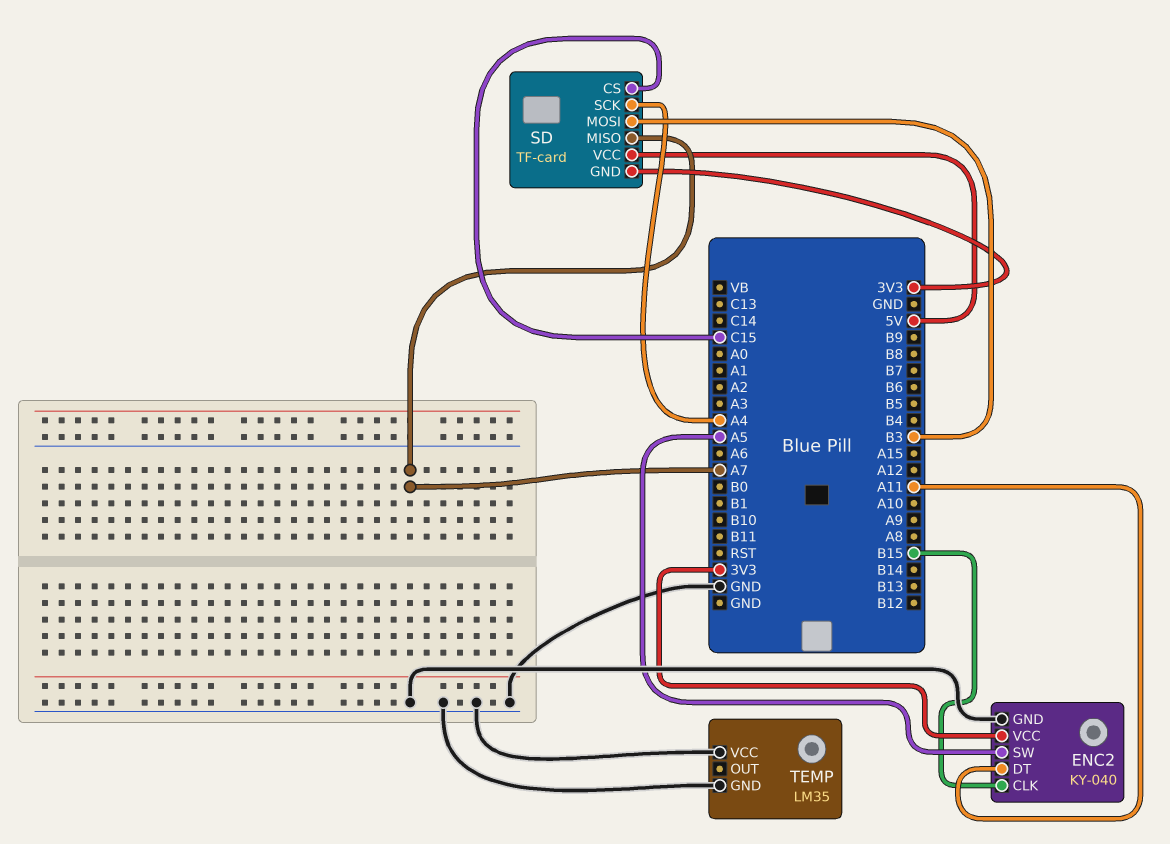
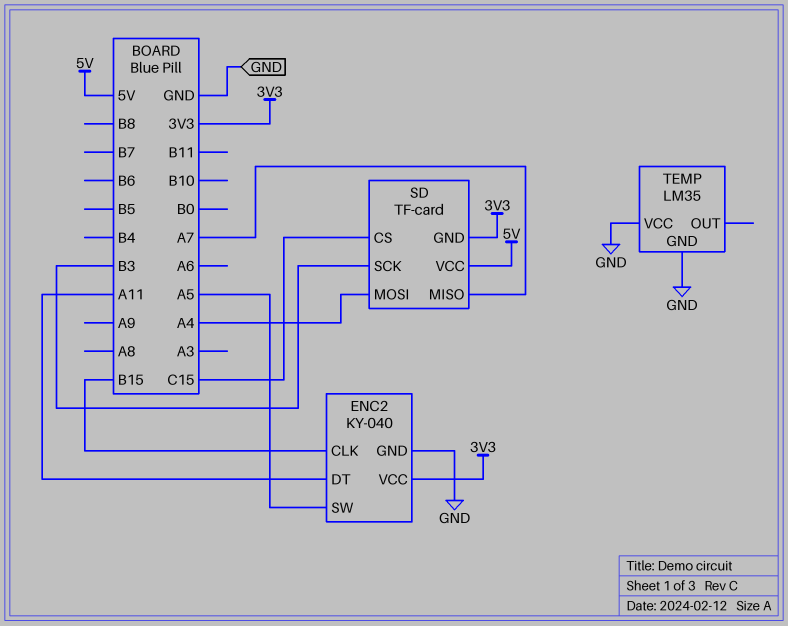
SD pin MOSI: B3 -> A4
SD pin SCK: A4 -> B3

